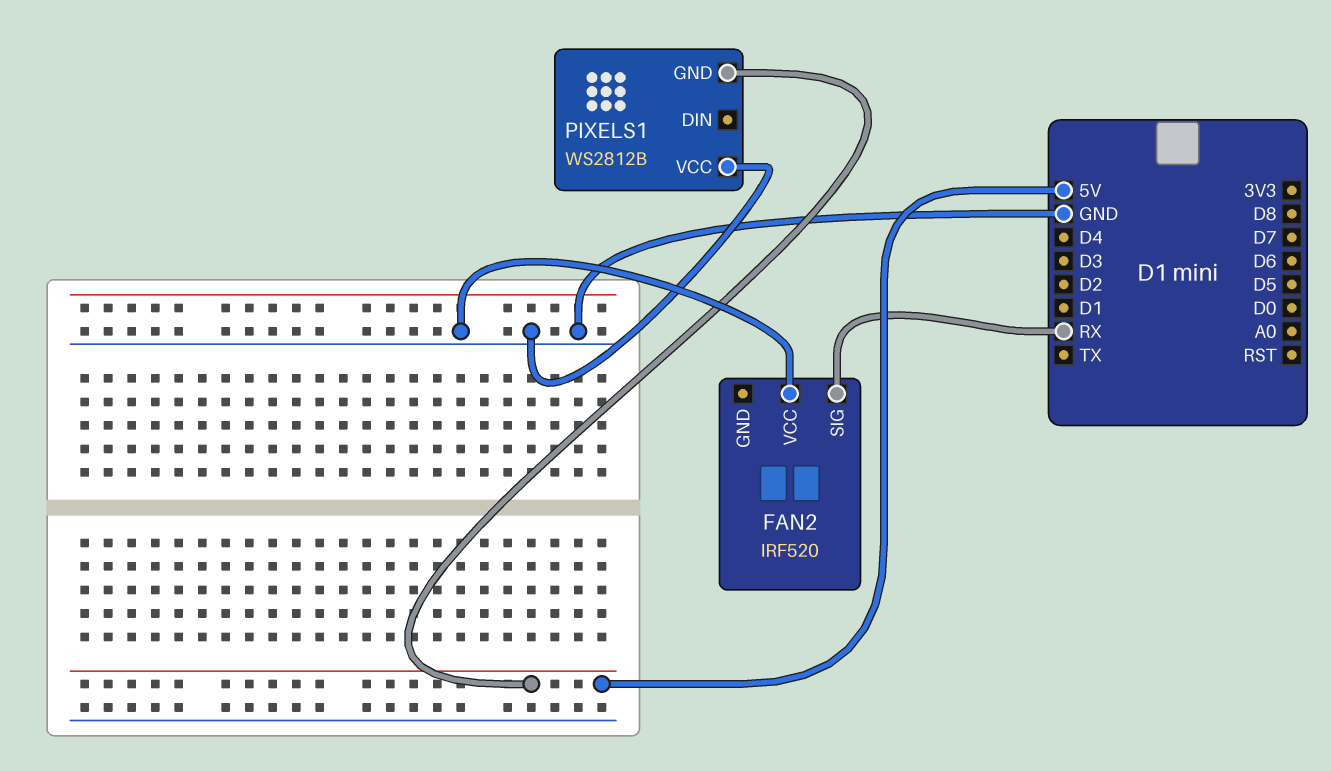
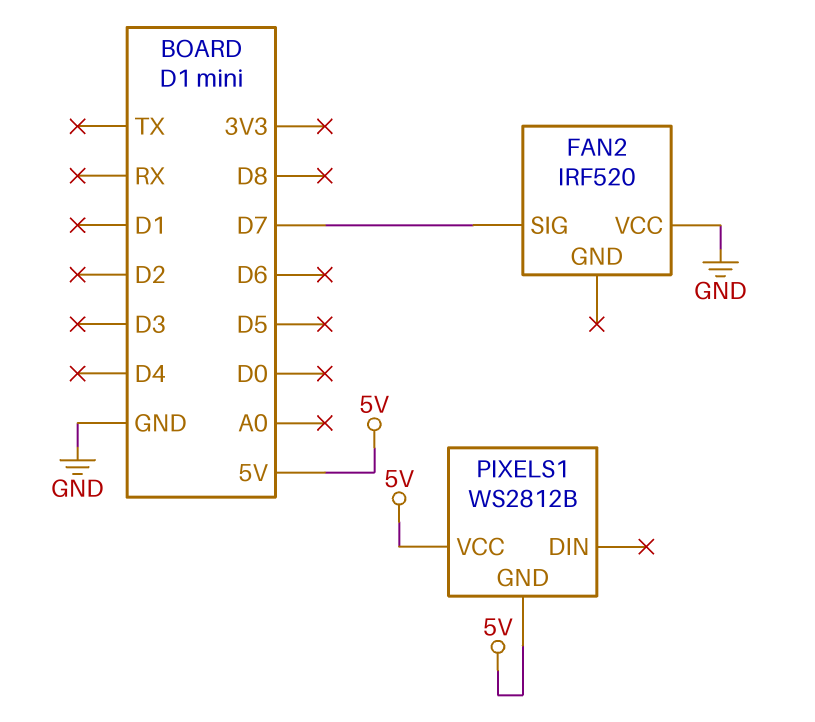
FAN2 pin SIG: RX -> D7
PIXELS1 pin VCC: GND -> 5V

